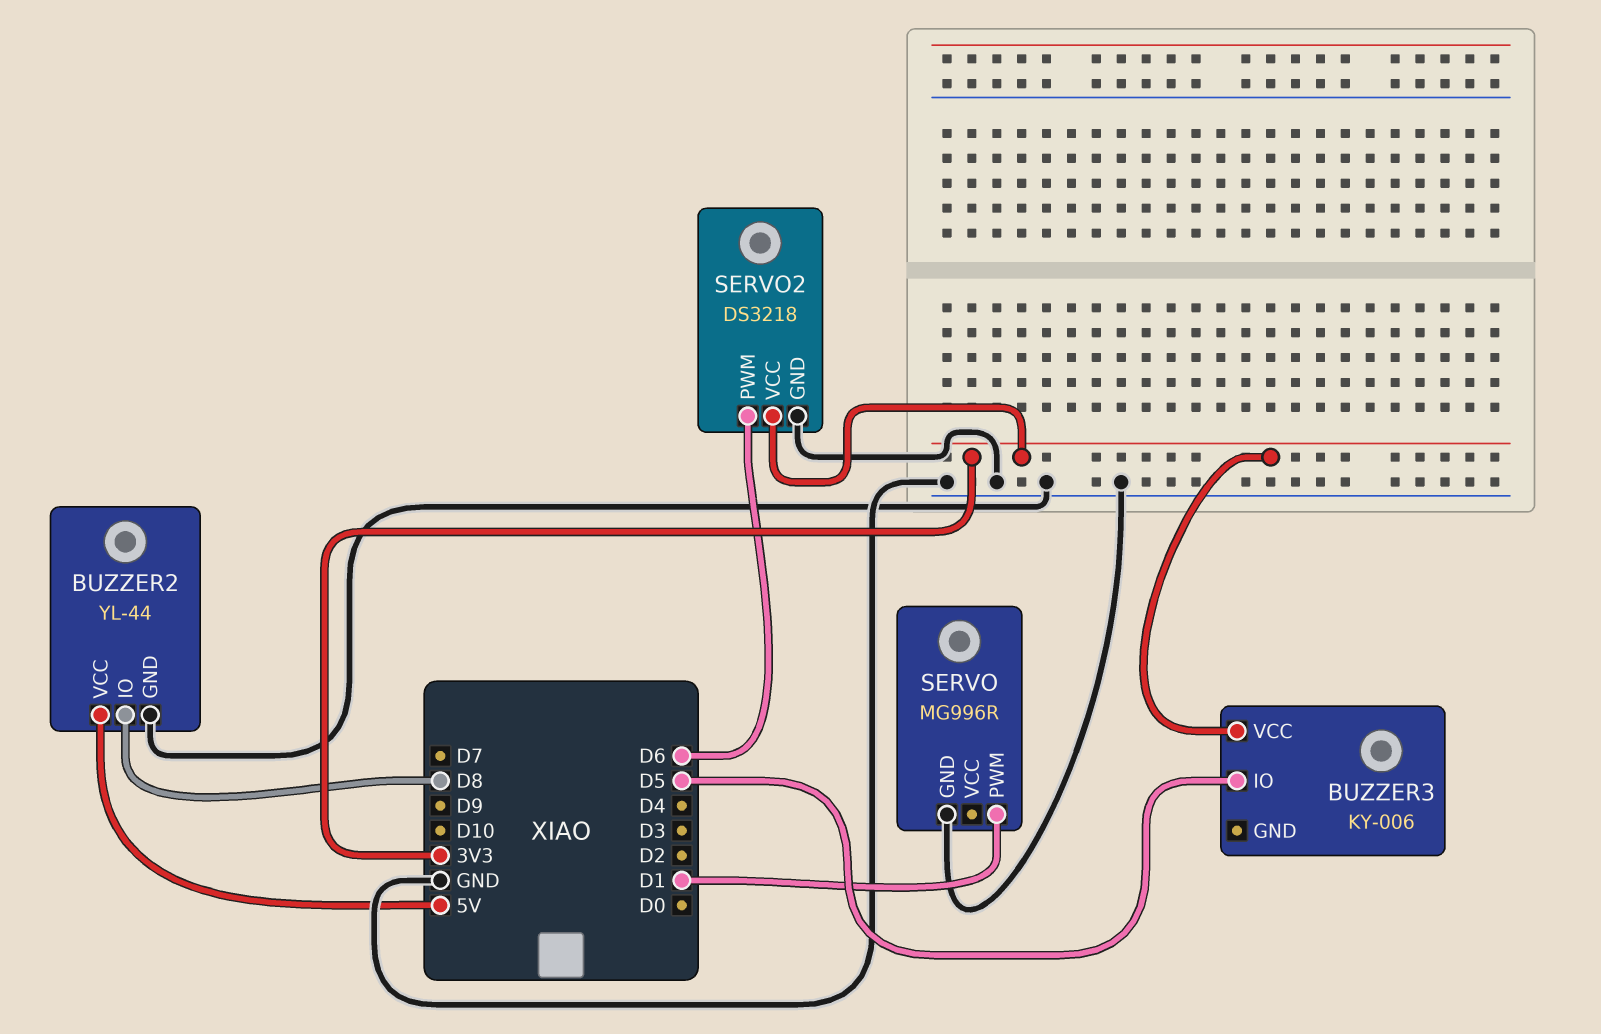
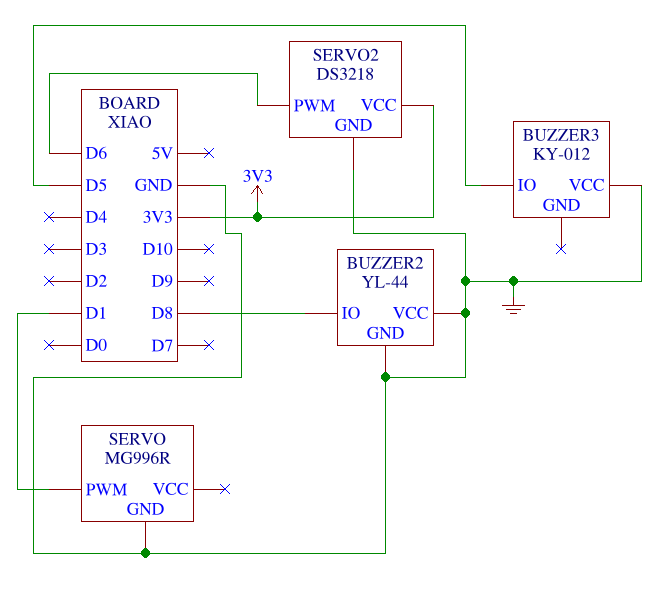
BUZZER2 pin VCC: 5V -> GND
BUZZER3: KY-006 -> KY-012
BUZZER3 pin VCC: 3V3 -> GND

